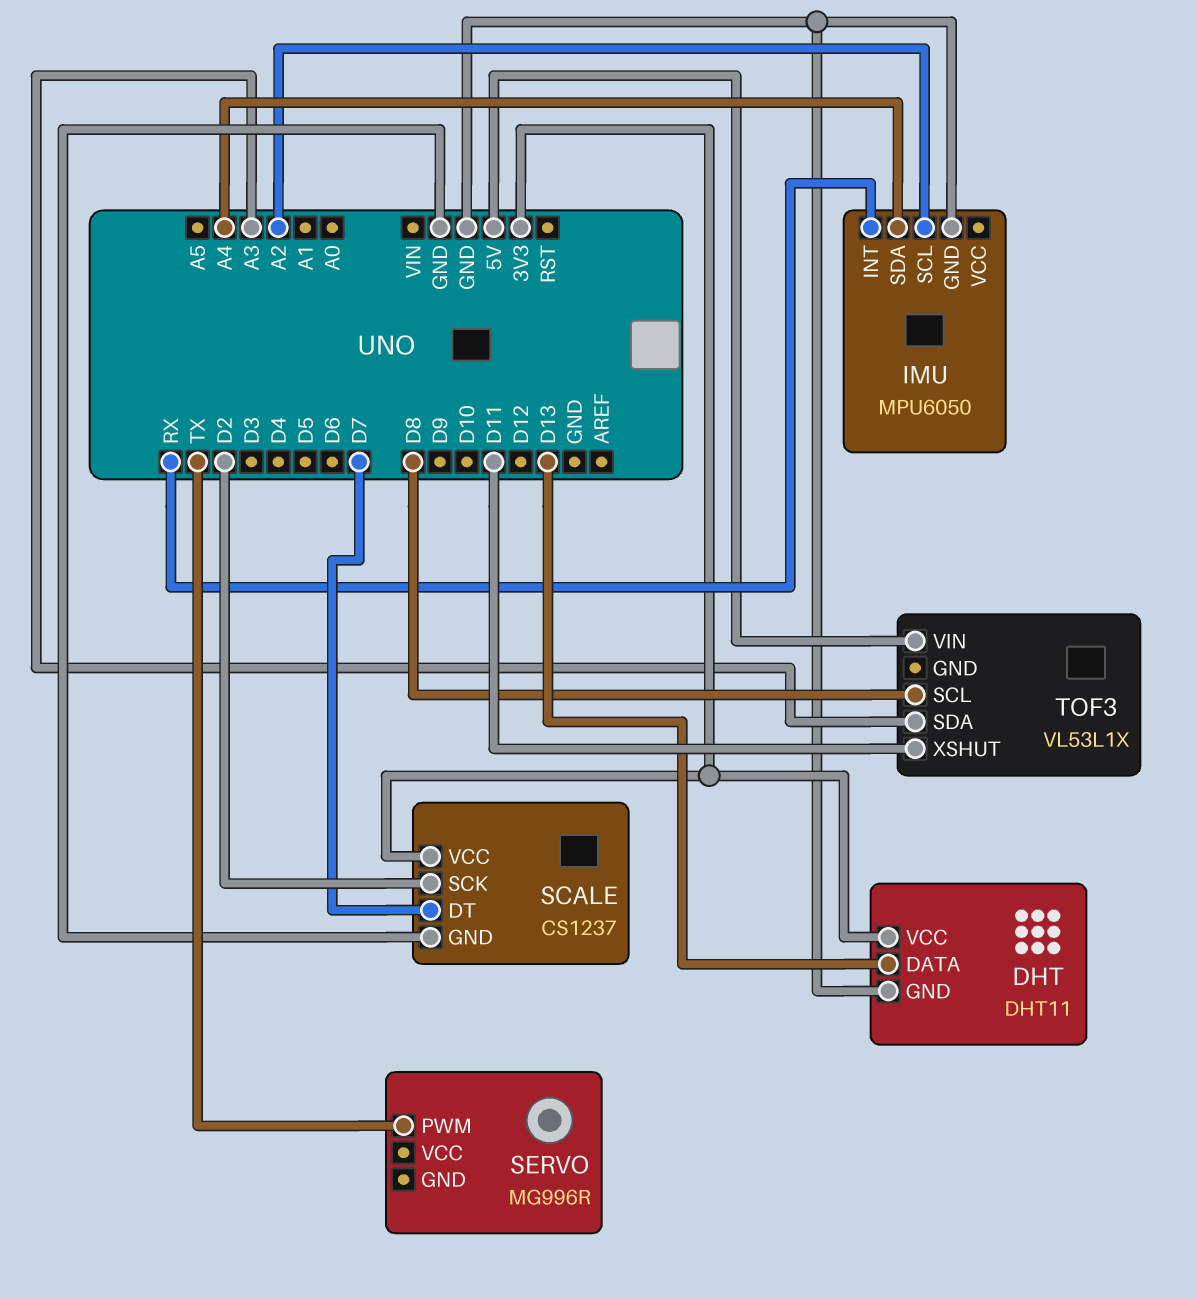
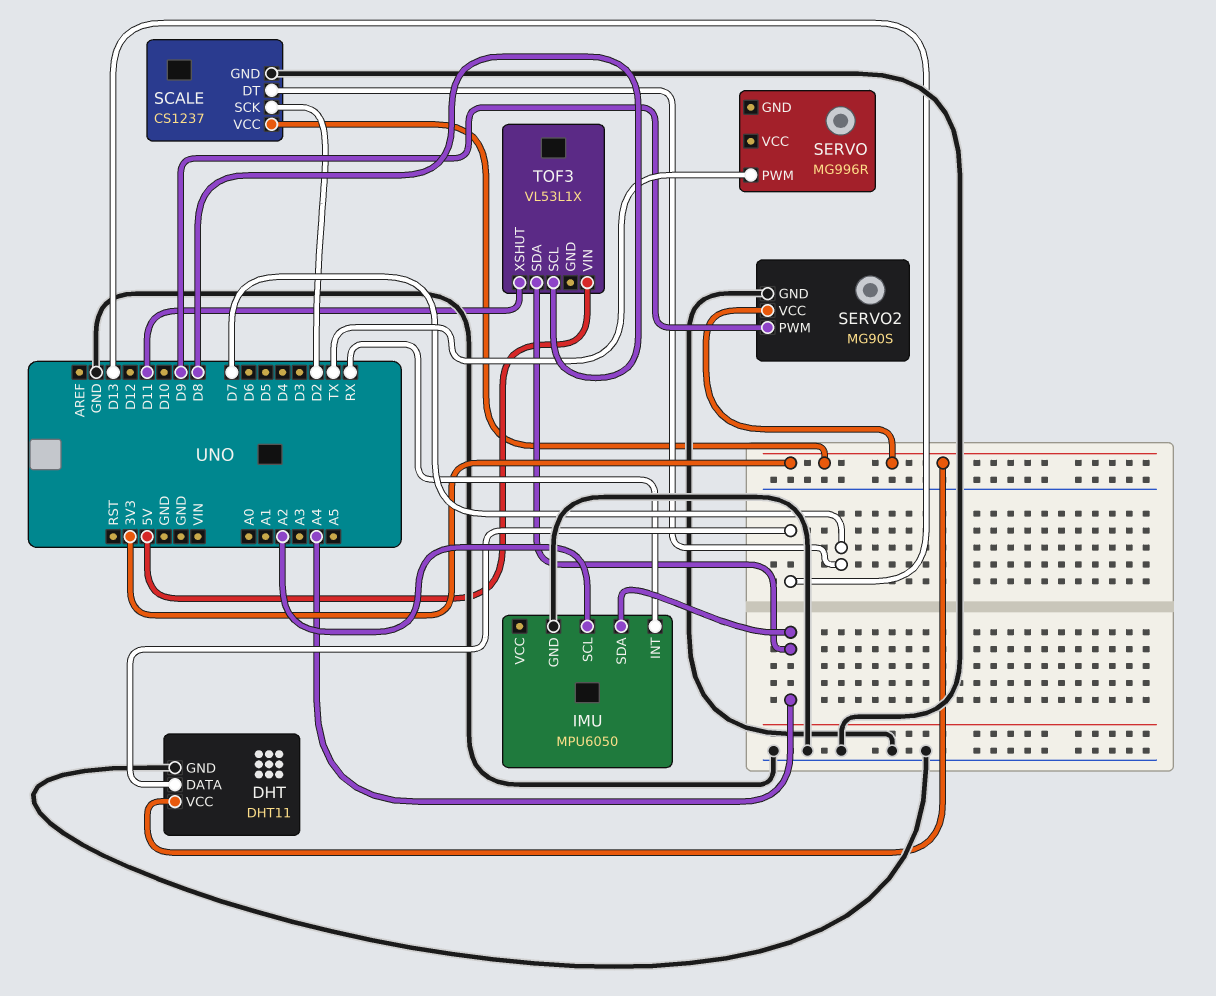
SERVO2: none -> MG90S
SERVO2 pin GND: none -> GND
SERVO2 pin PWM: none -> D9
SERVO2 pin VCC: none -> 3V3
TOF3 pin SDA: A3 -> A4

